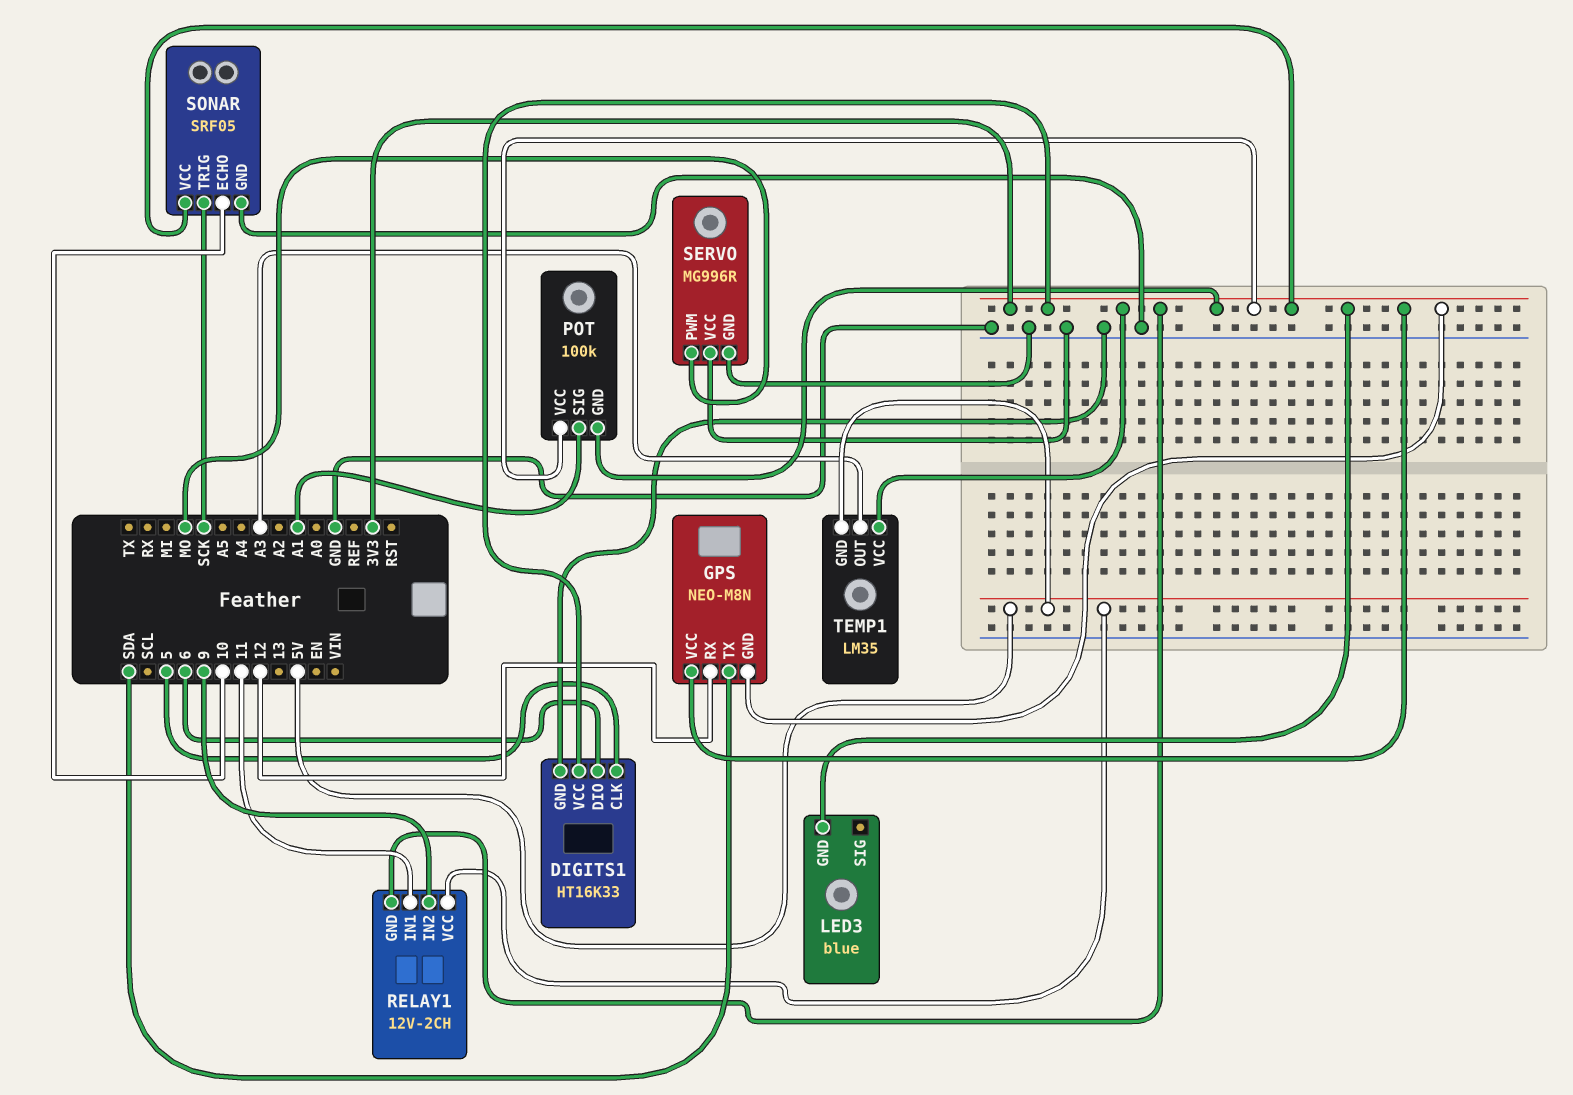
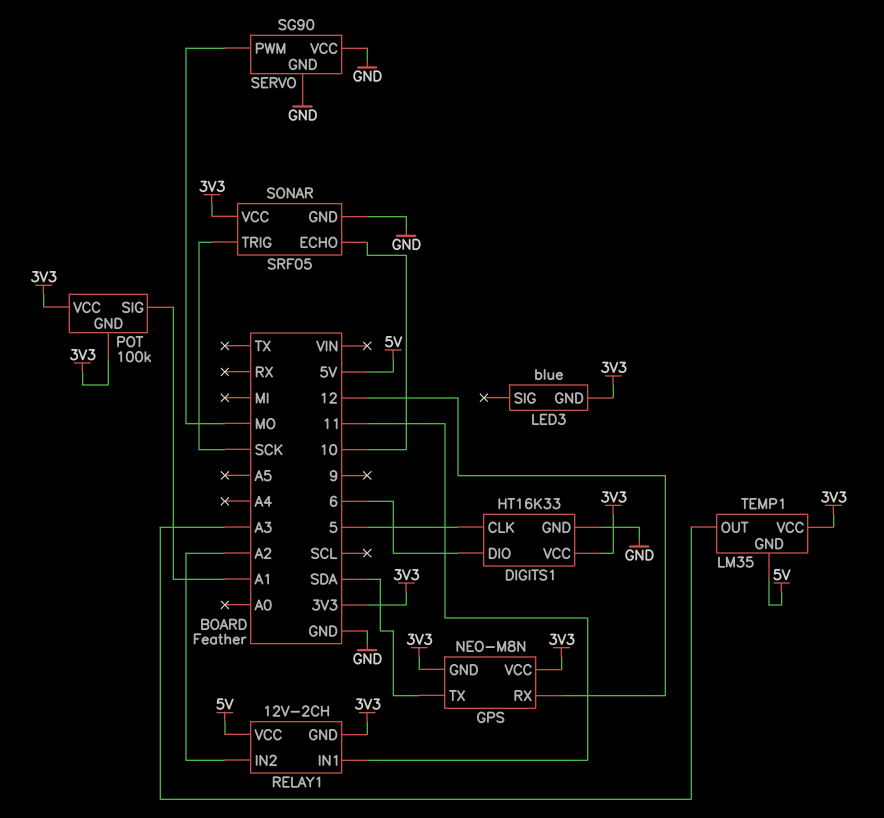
RELAY1 pin IN2: 9 -> A2
SERVO: MG996R -> SG90

